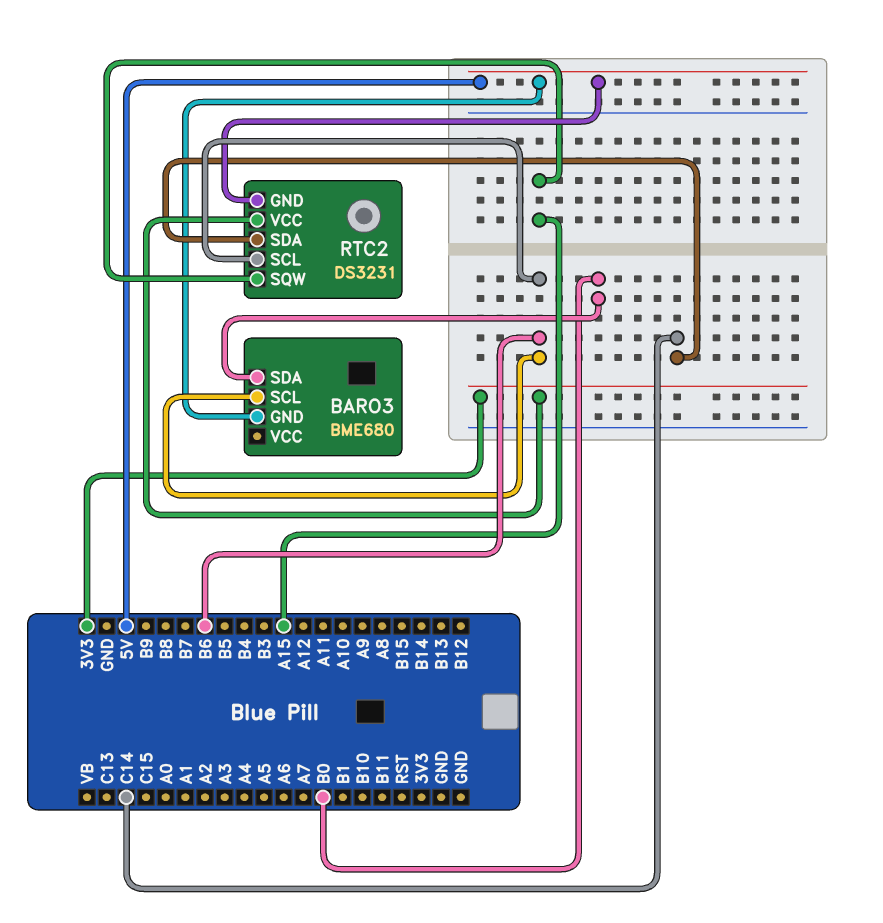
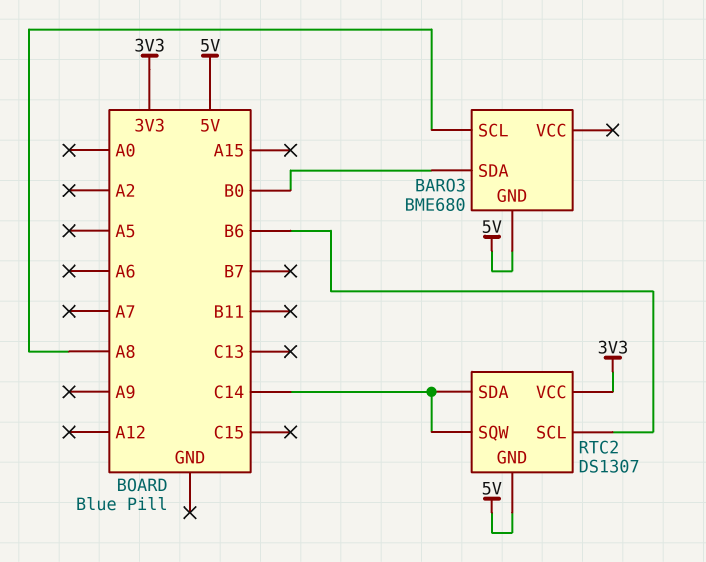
BARO3 pin SCL: B6 -> A8
RTC2: DS3231 -> DS1307
RTC2 pin SQW: A15 -> C14

